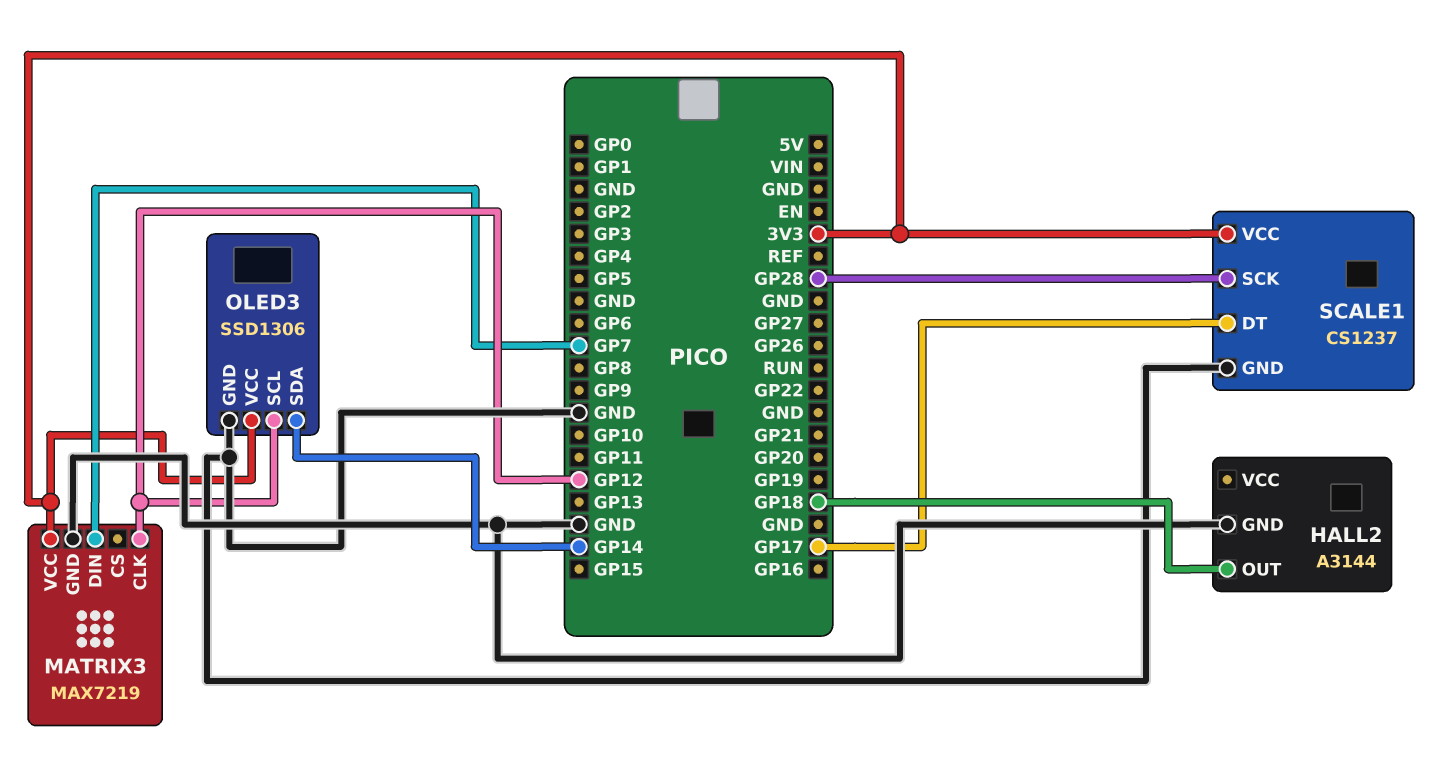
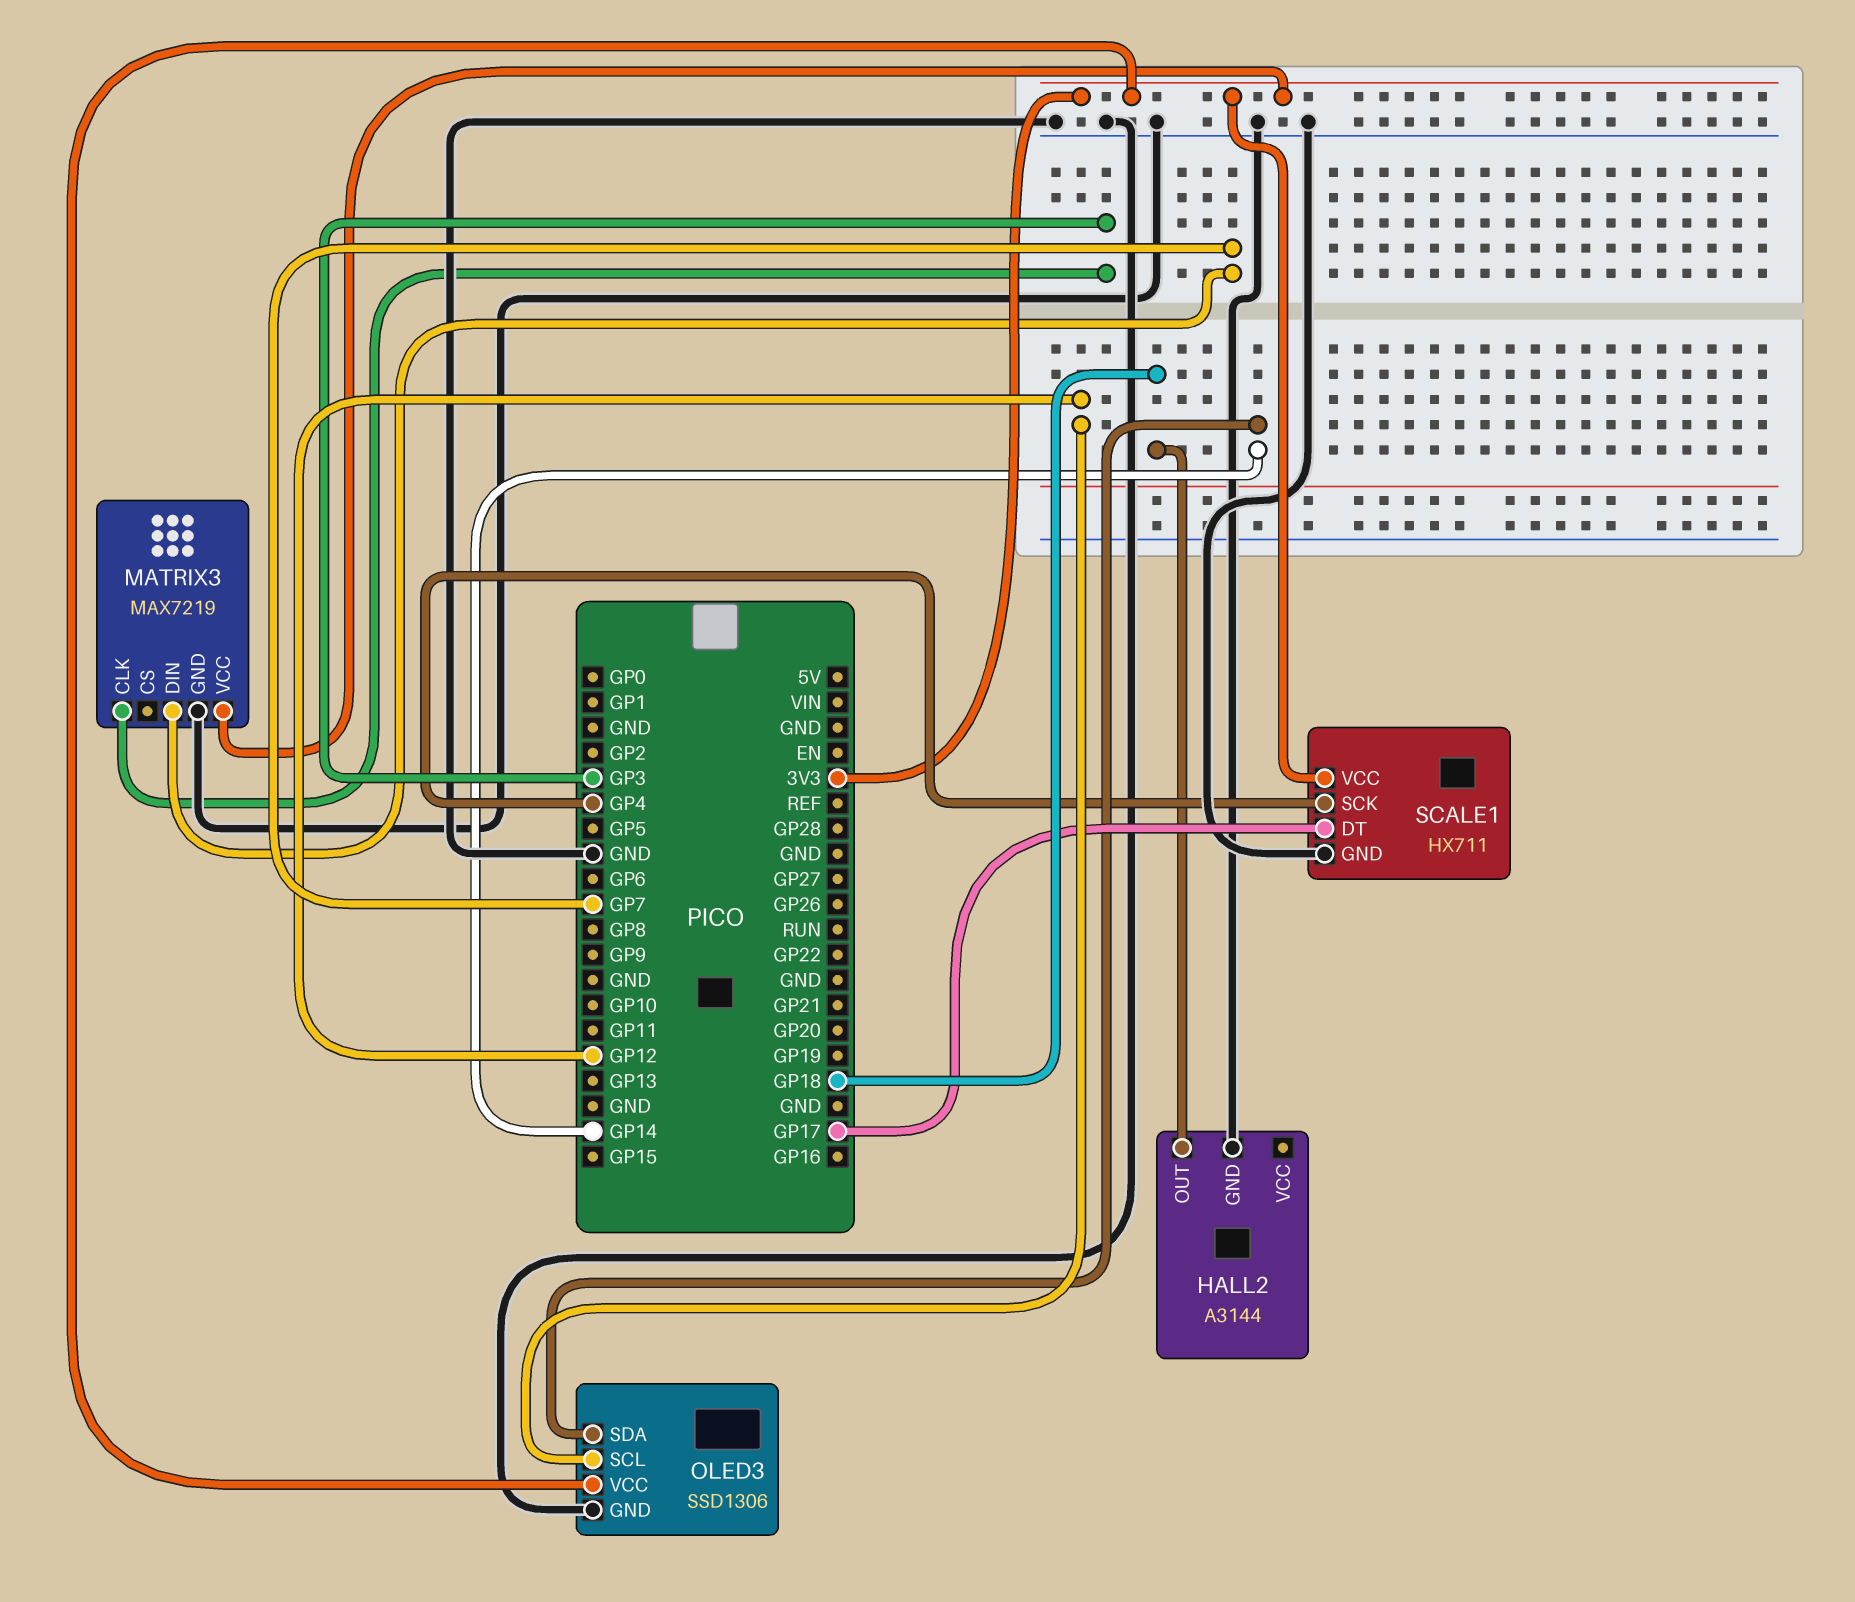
MATRIX3 pin CLK: GP12 -> GP3
SCALE1: CS1237 -> HX711
SCALE1 pin SCK: GP28 -> GP4

